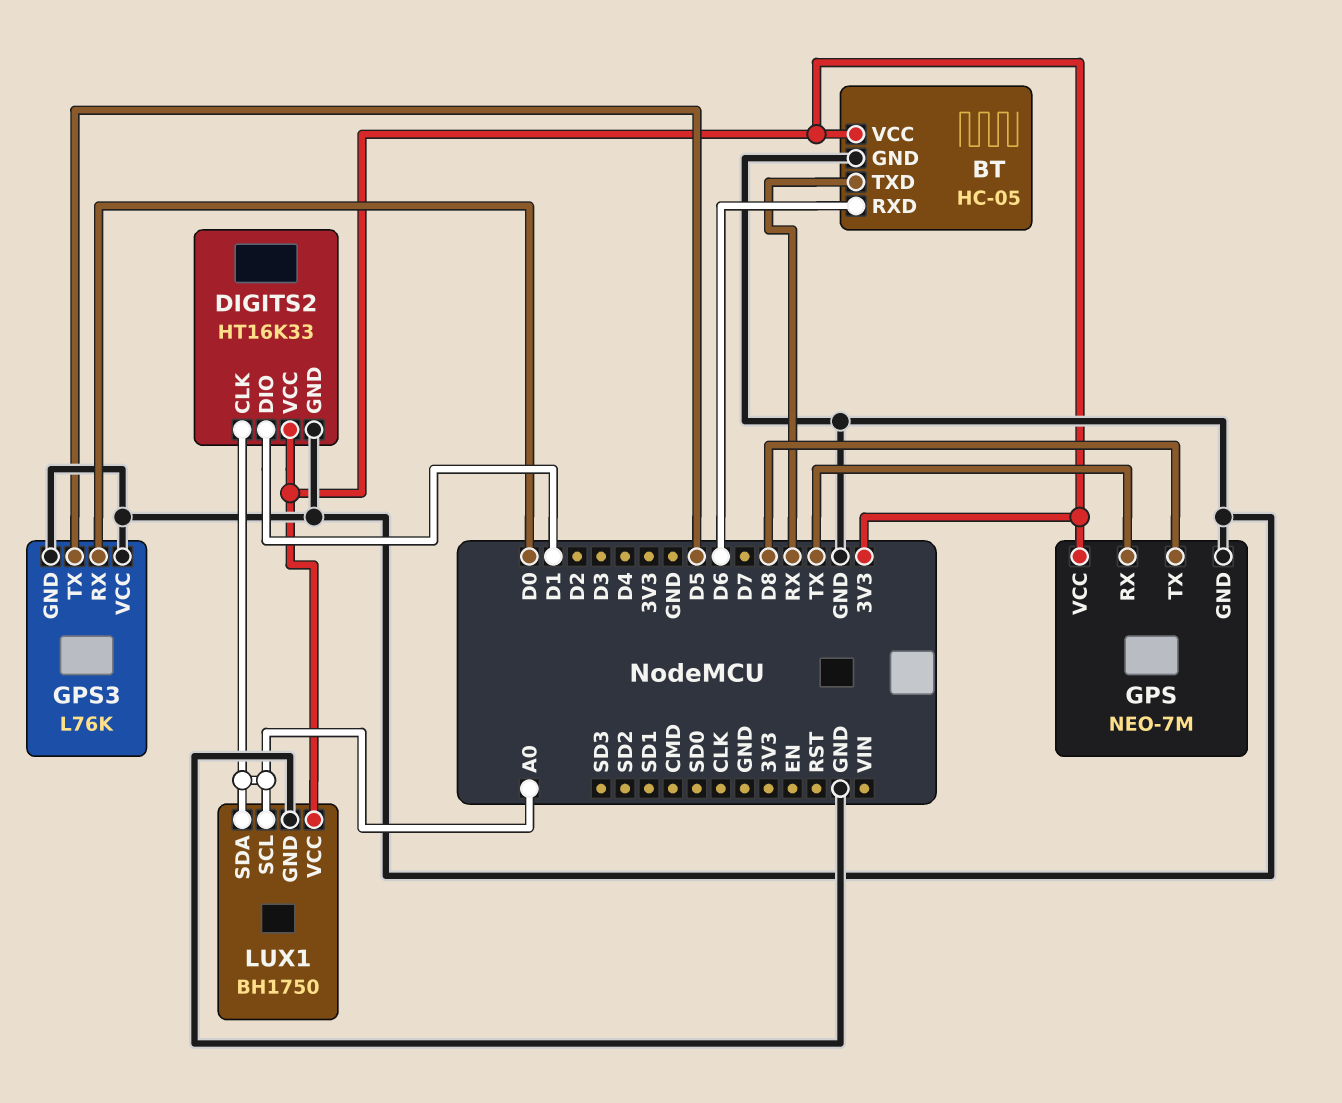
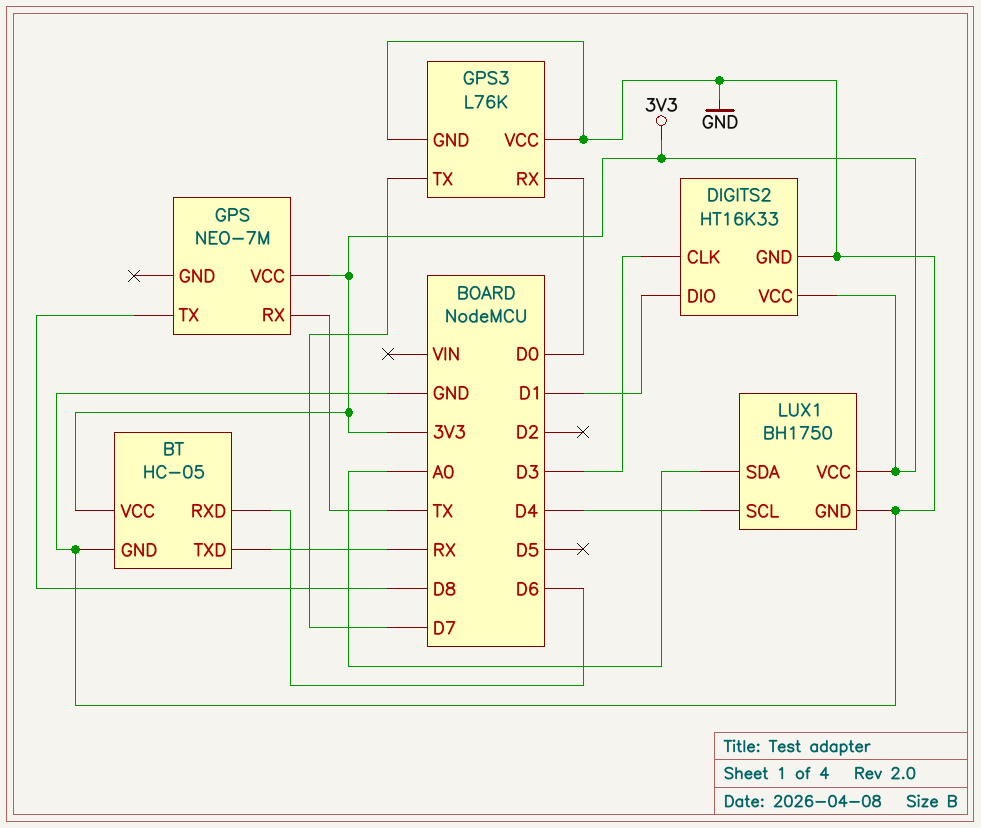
DIGITS2 pin CLK: A0 -> D3
GPS pin GND: GND -> none
GPS3 pin TX: D5 -> D7
LUX1 pin SCL: A0 -> D4

